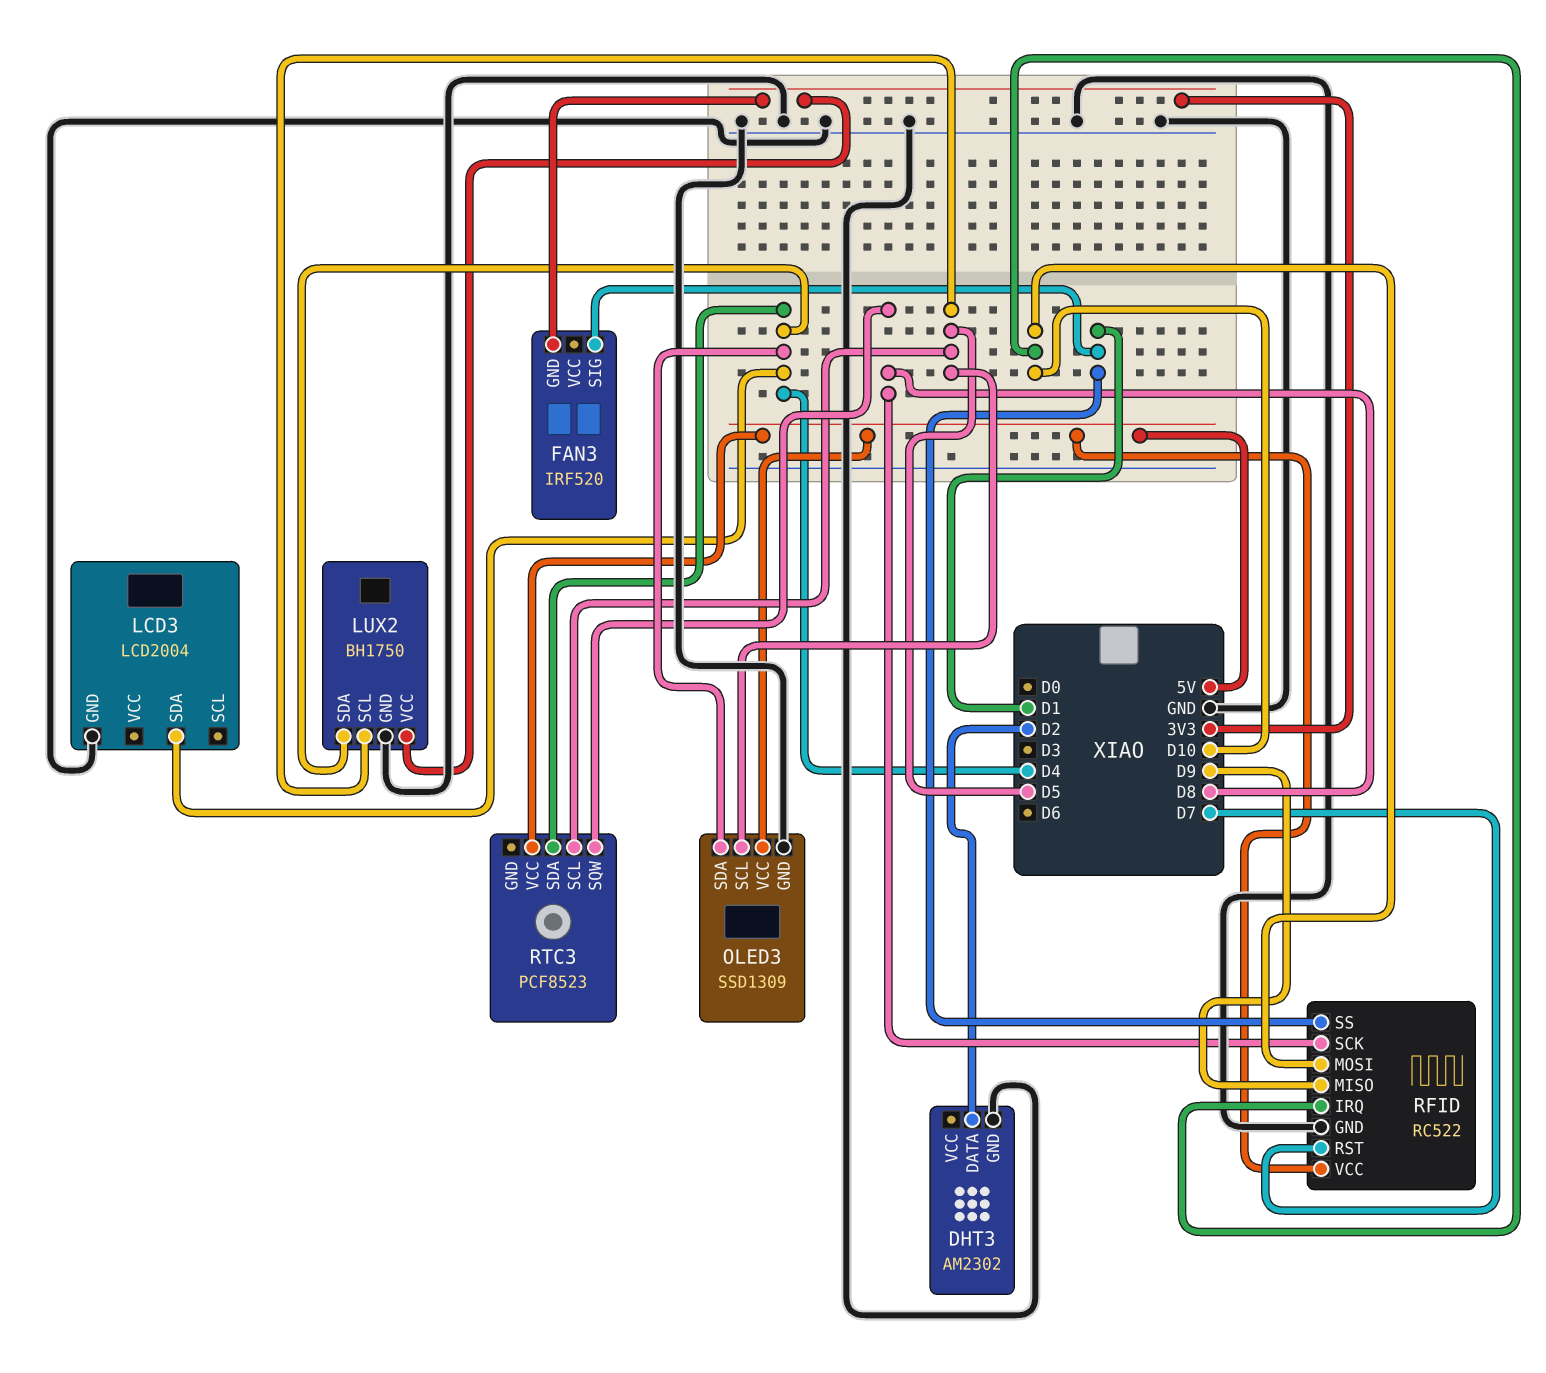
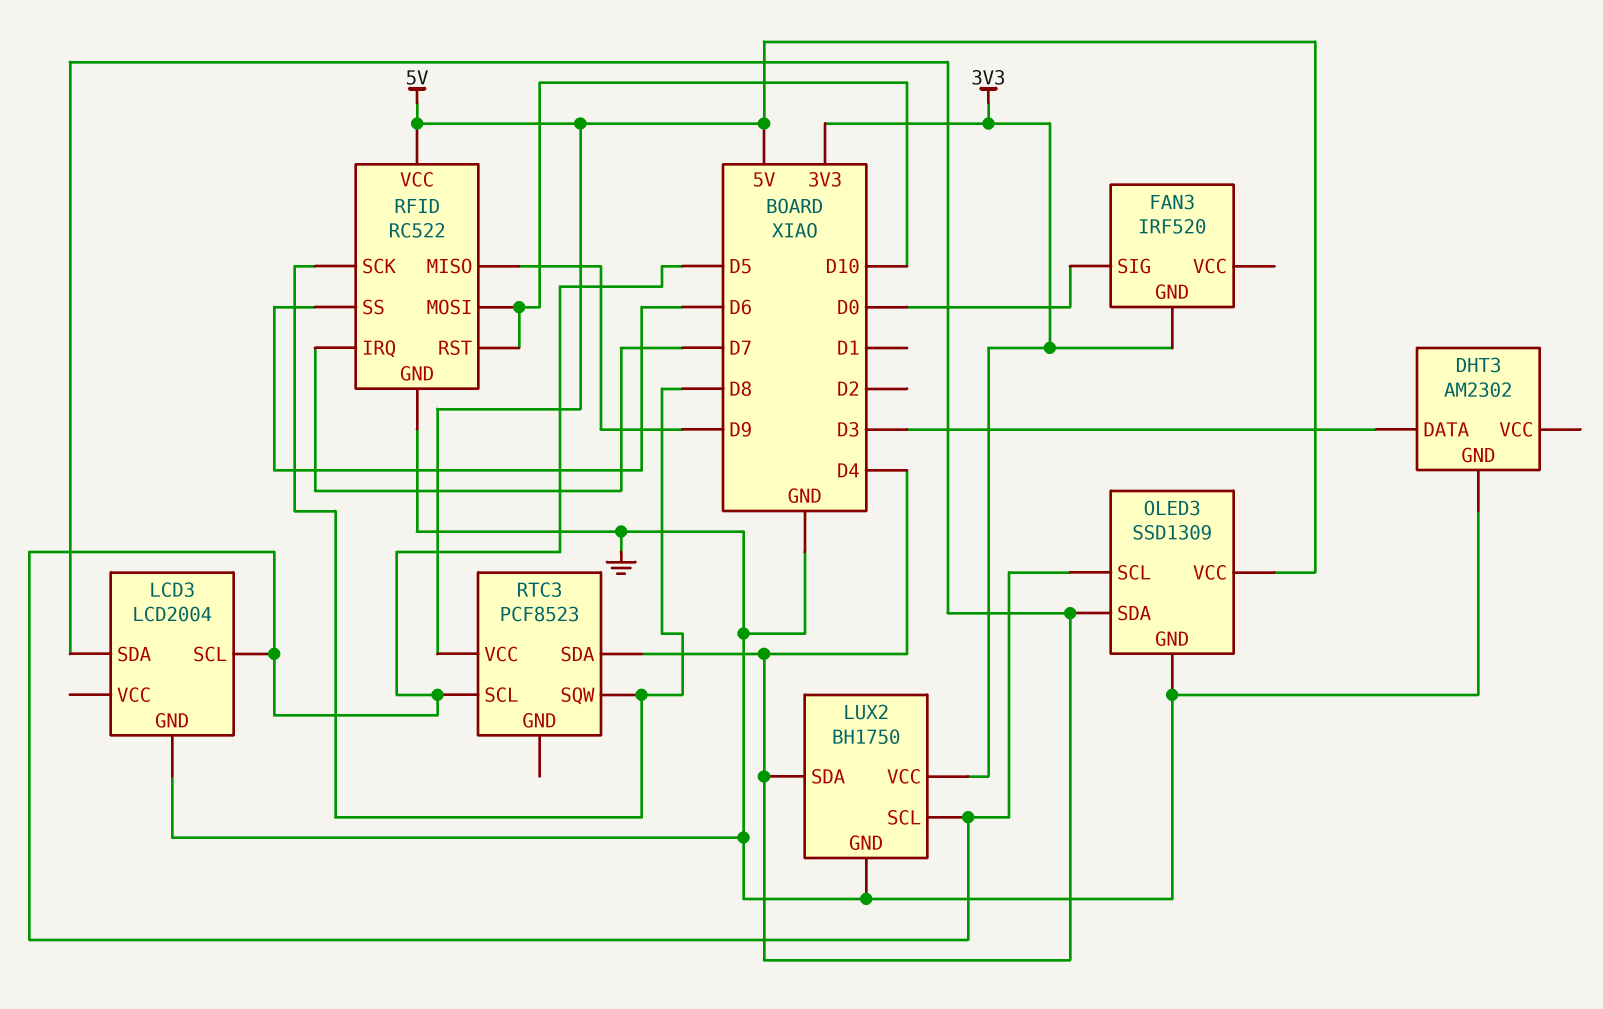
DHT3 pin DATA: D2 -> D3
FAN3 pin SIG: D1 -> D0
LCD3 pin SCL: none -> D5
RFID pin IRQ: D10 -> D7
RFID pin RST: D7 -> D10
RFID pin SS: D1 -> D6

